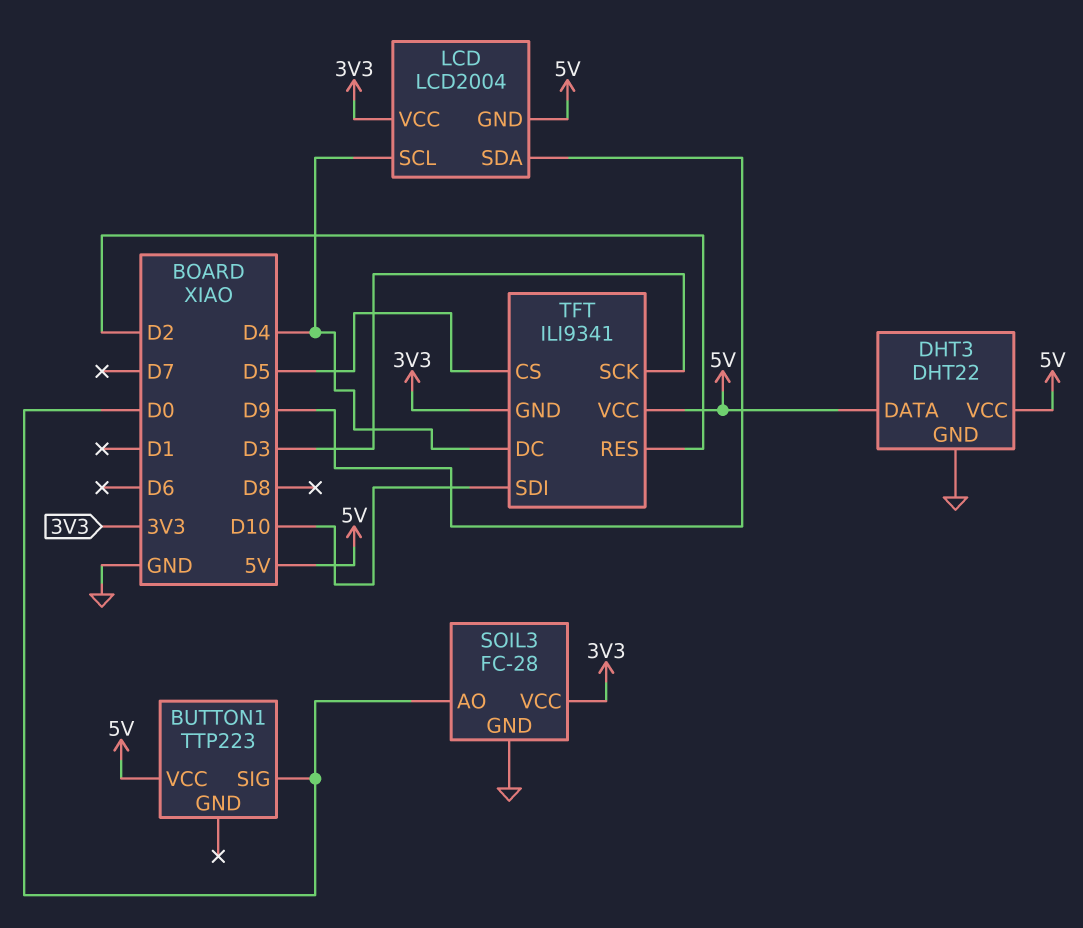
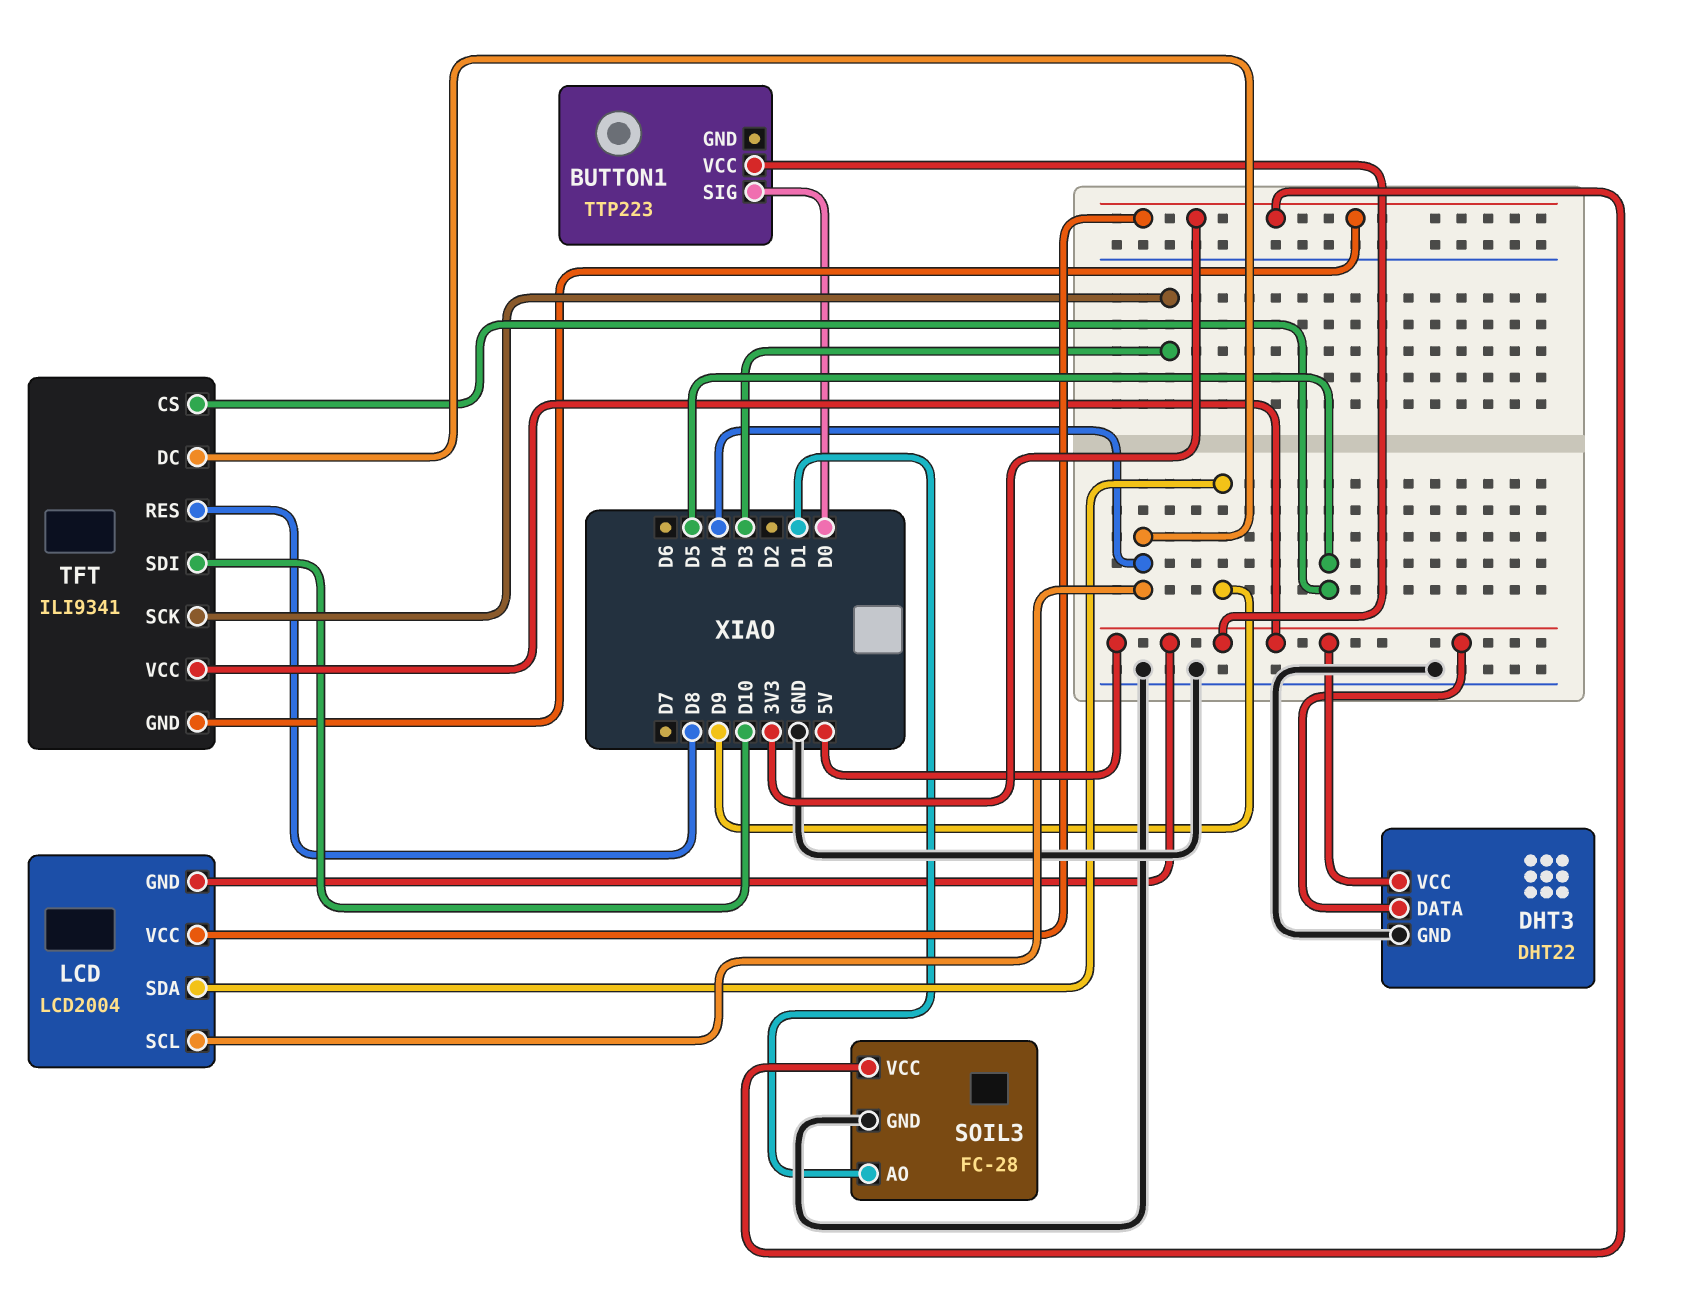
SOIL3 pin AO: D0 -> D1
TFT pin RES: D2 -> D8

